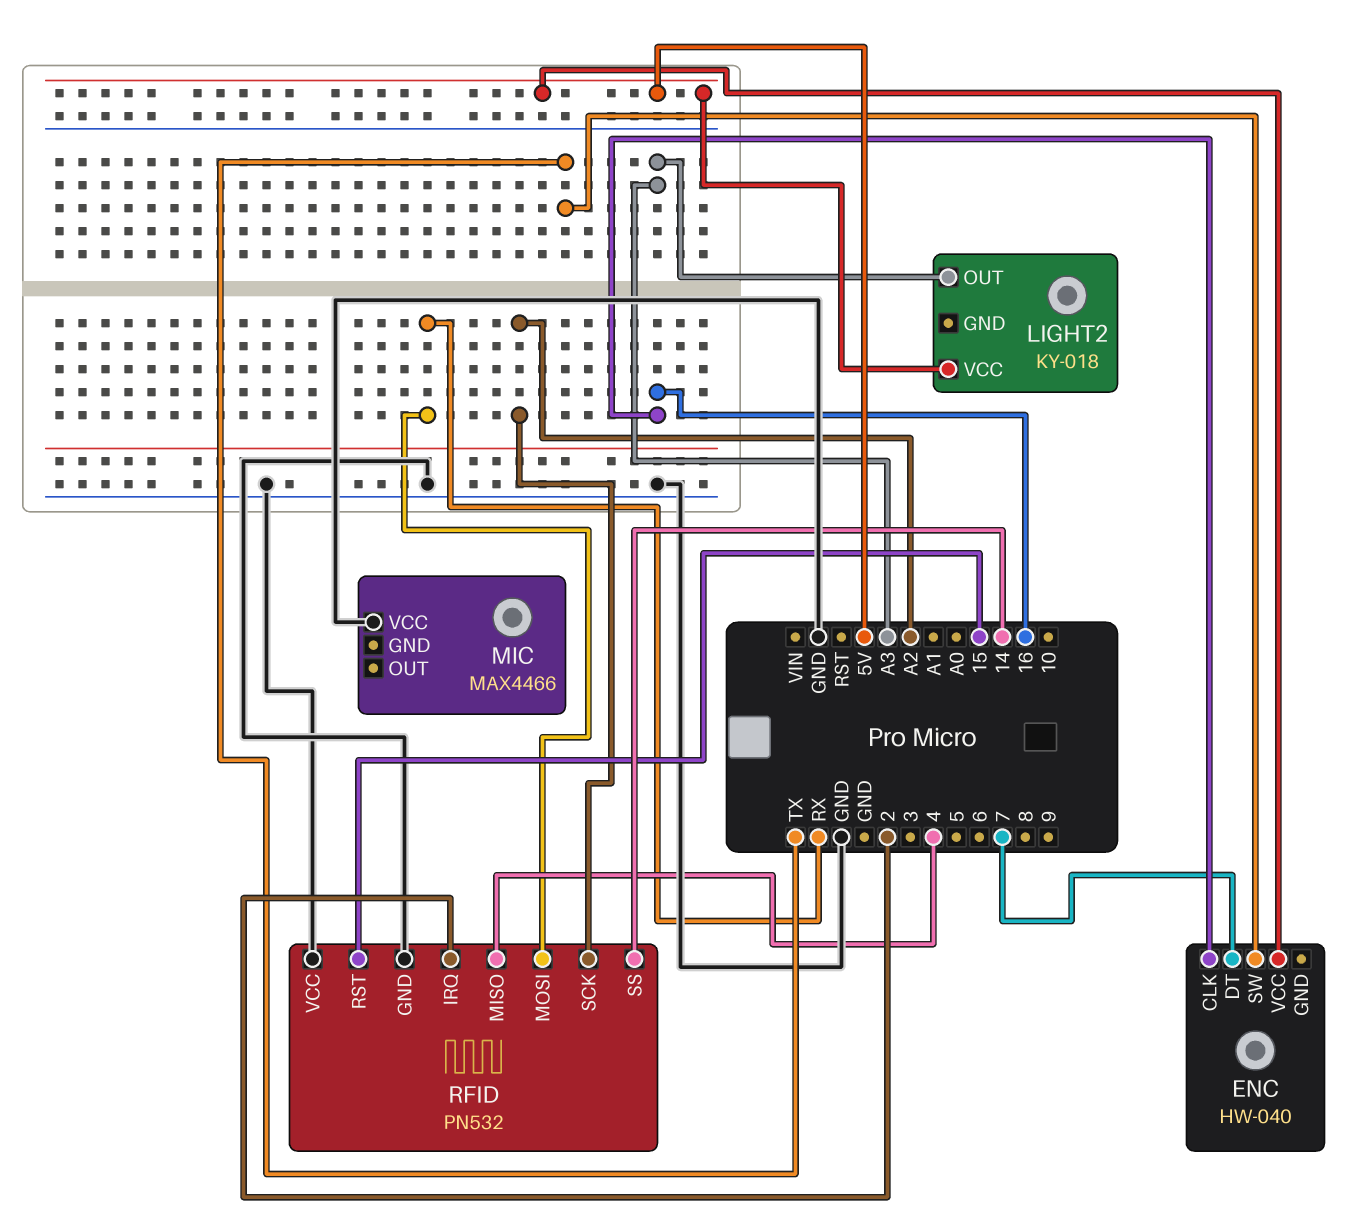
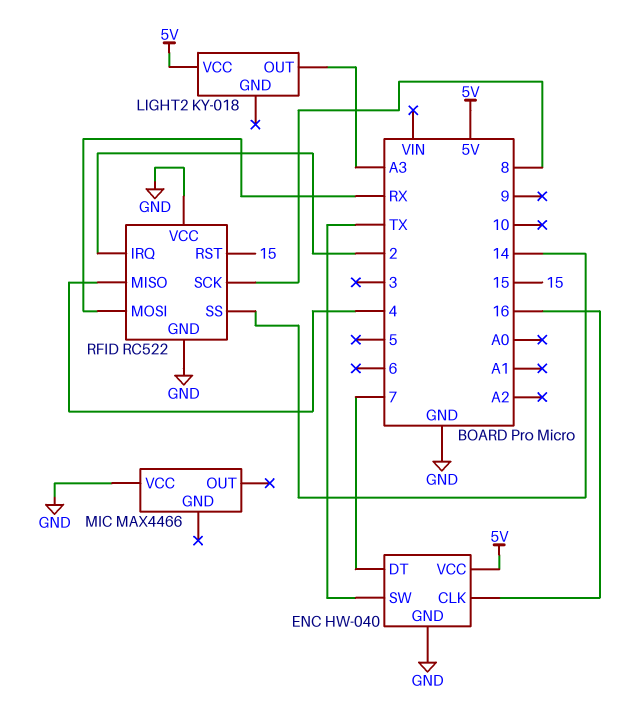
ENC pin GND: none -> GND
RFID: PN532 -> RC522
RFID pin SCK: A2 -> 8

